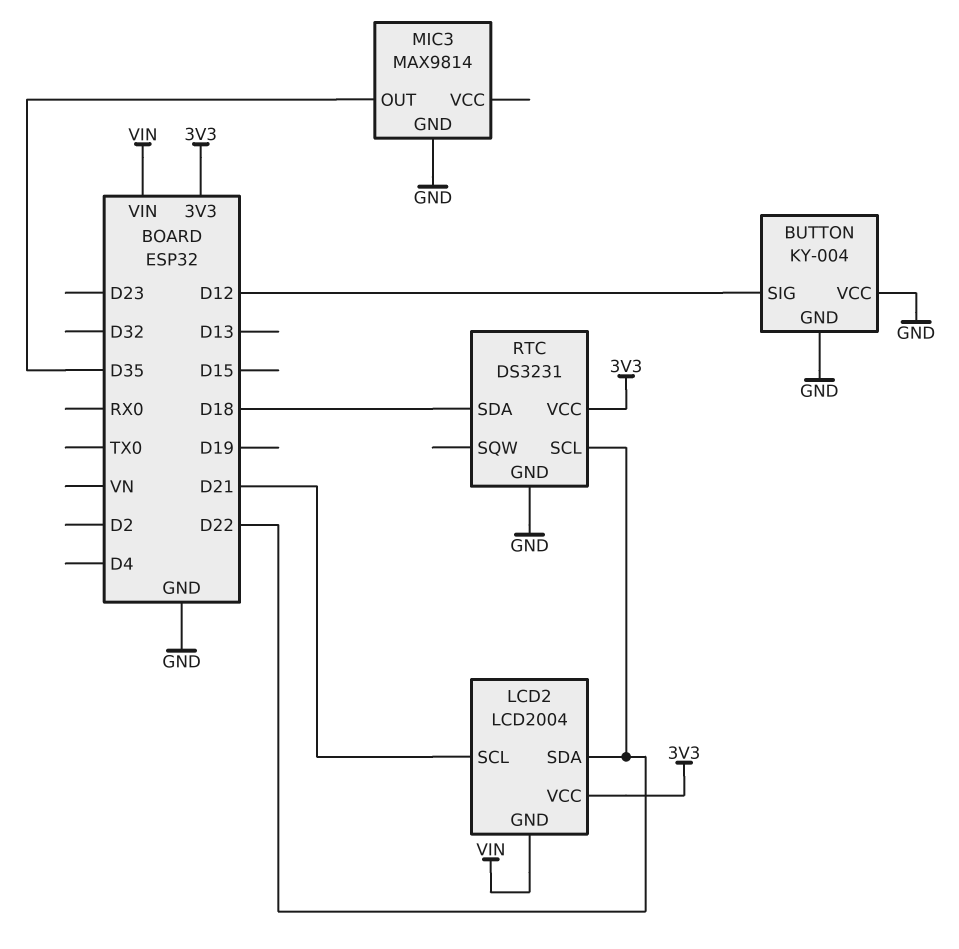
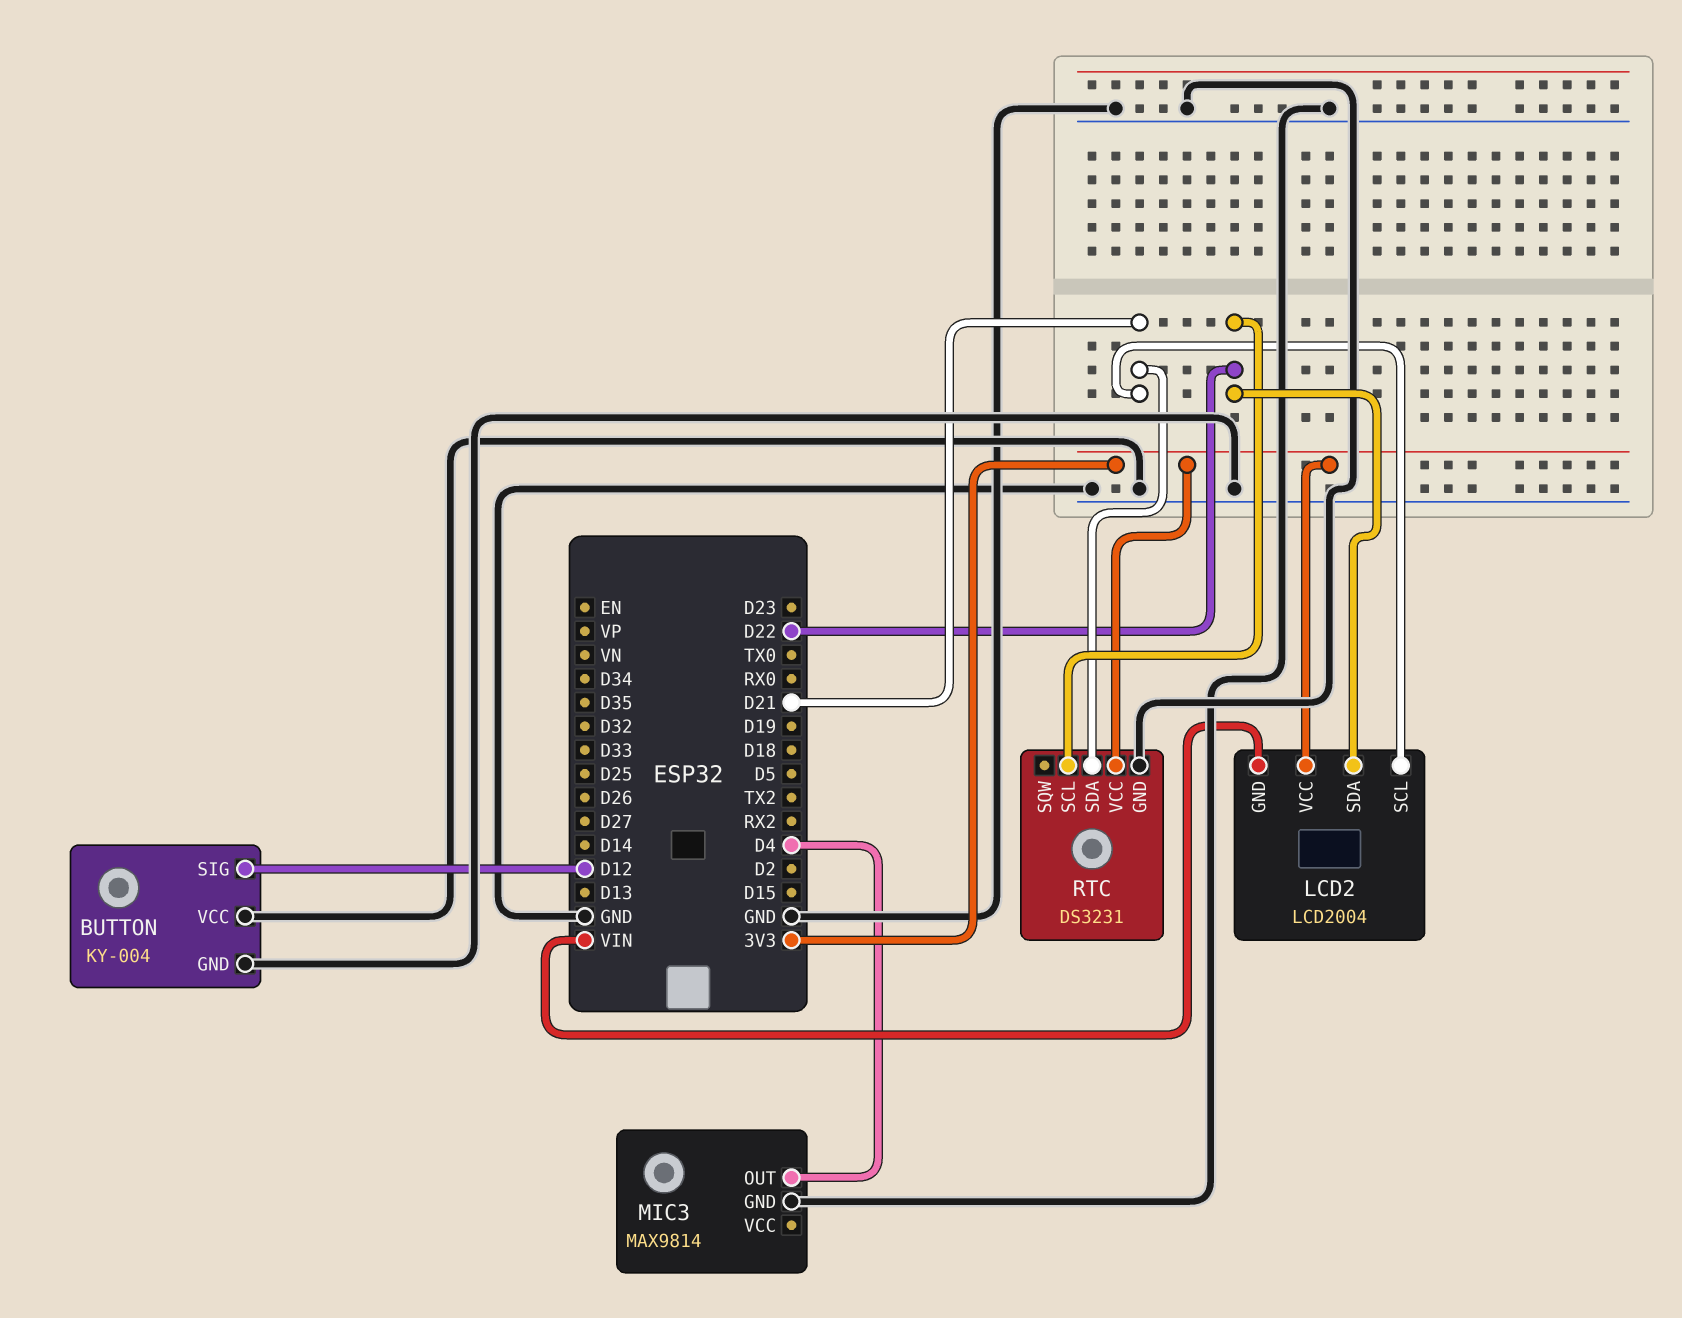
MIC3 pin OUT: D35 -> D4
RTC pin SDA: D18 -> D21

